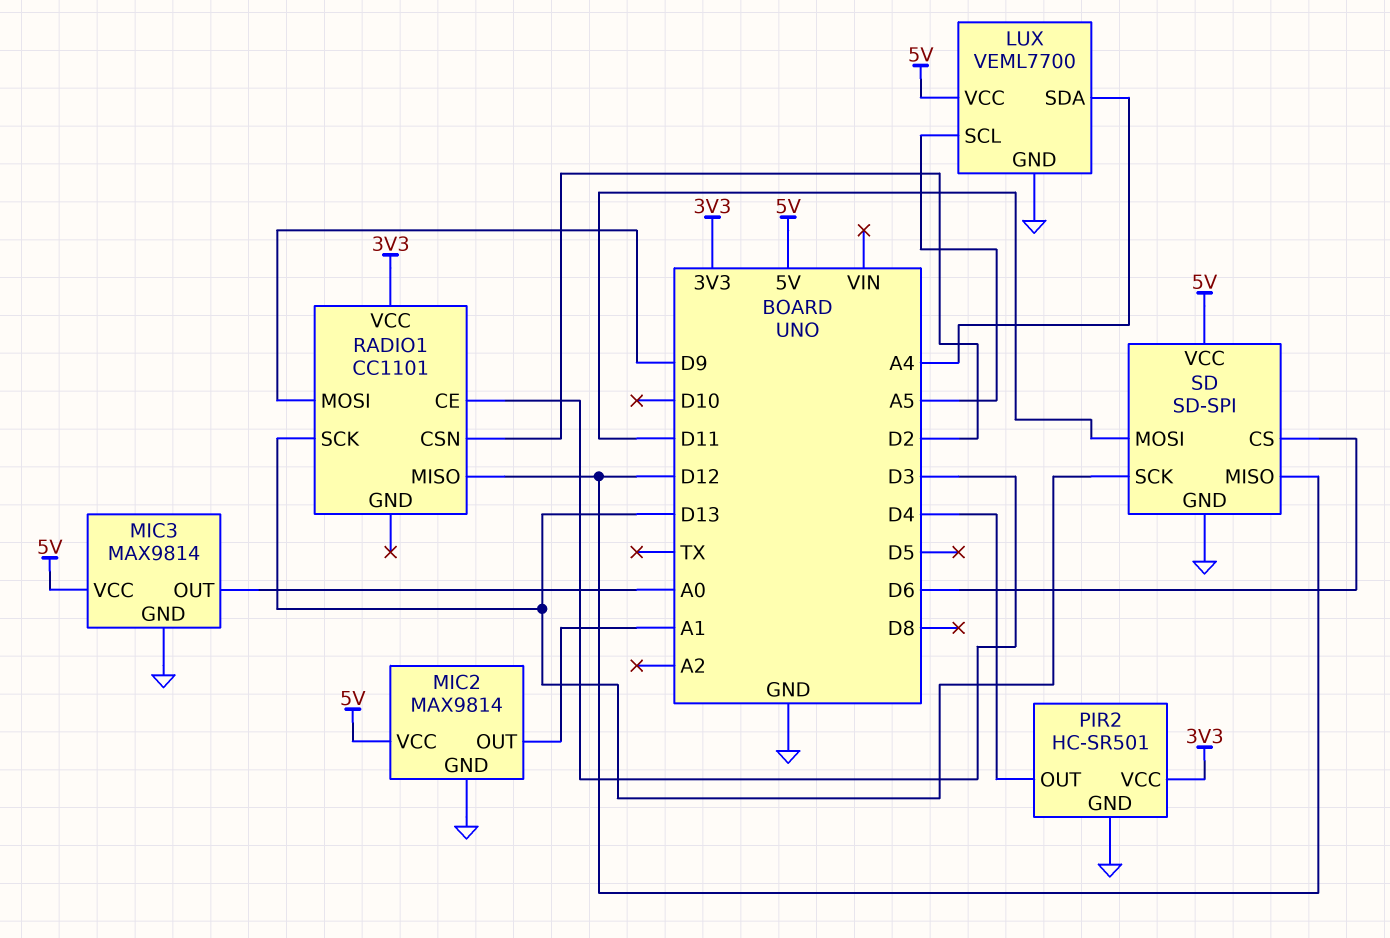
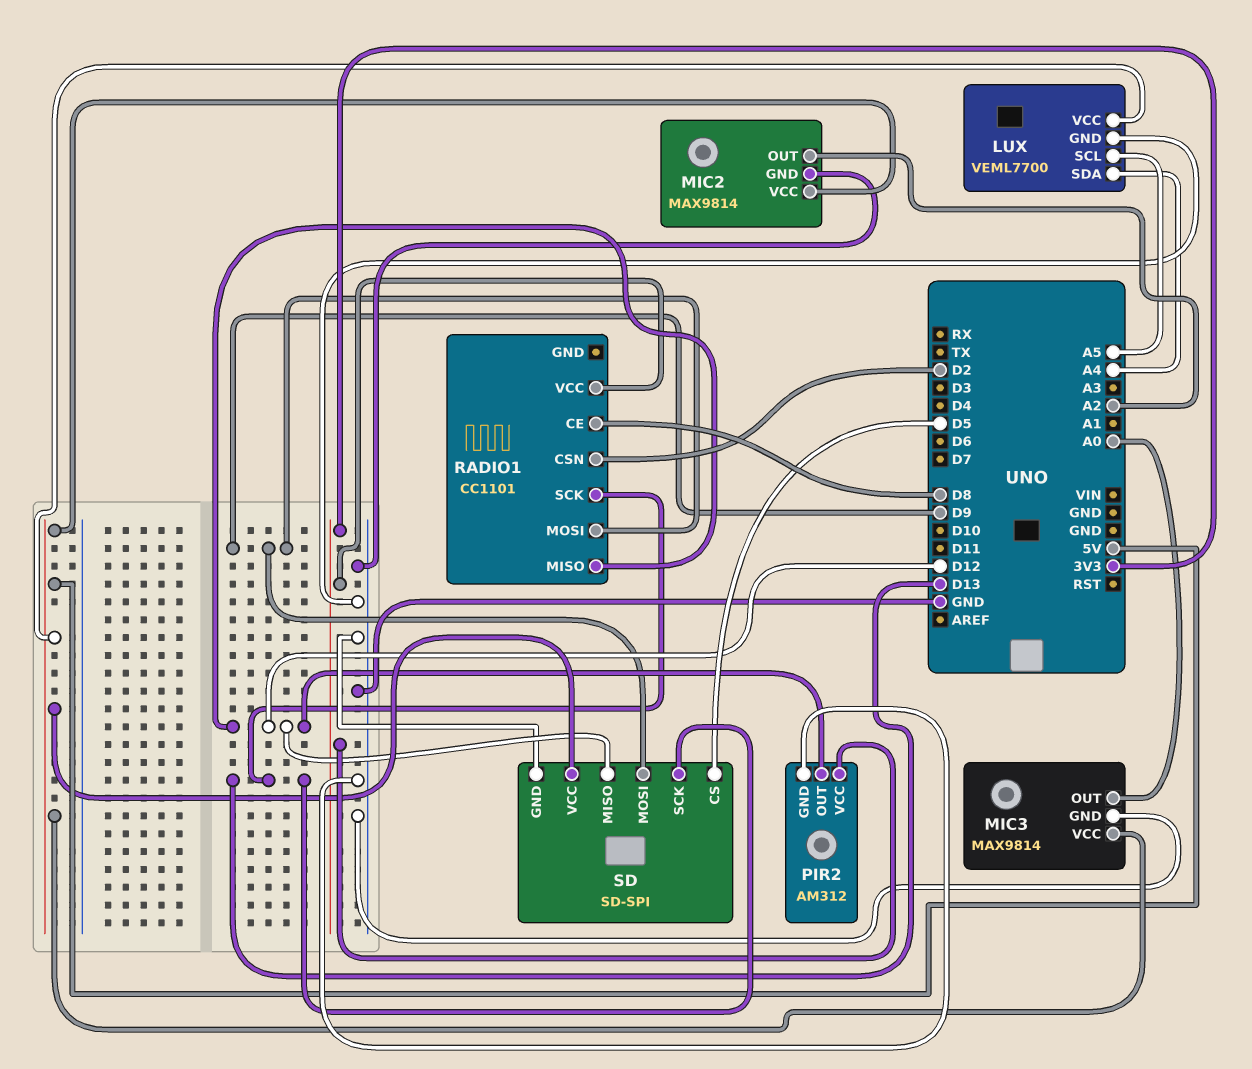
MIC2 pin OUT: A1 -> A2
PIR2: HC-SR501 -> AM312
PIR2 pin OUT: D4 -> D12
RADIO1 pin CE: D3 -> D8
SD pin CS: D6 -> D5
SD pin MOSI: D11 -> D9

